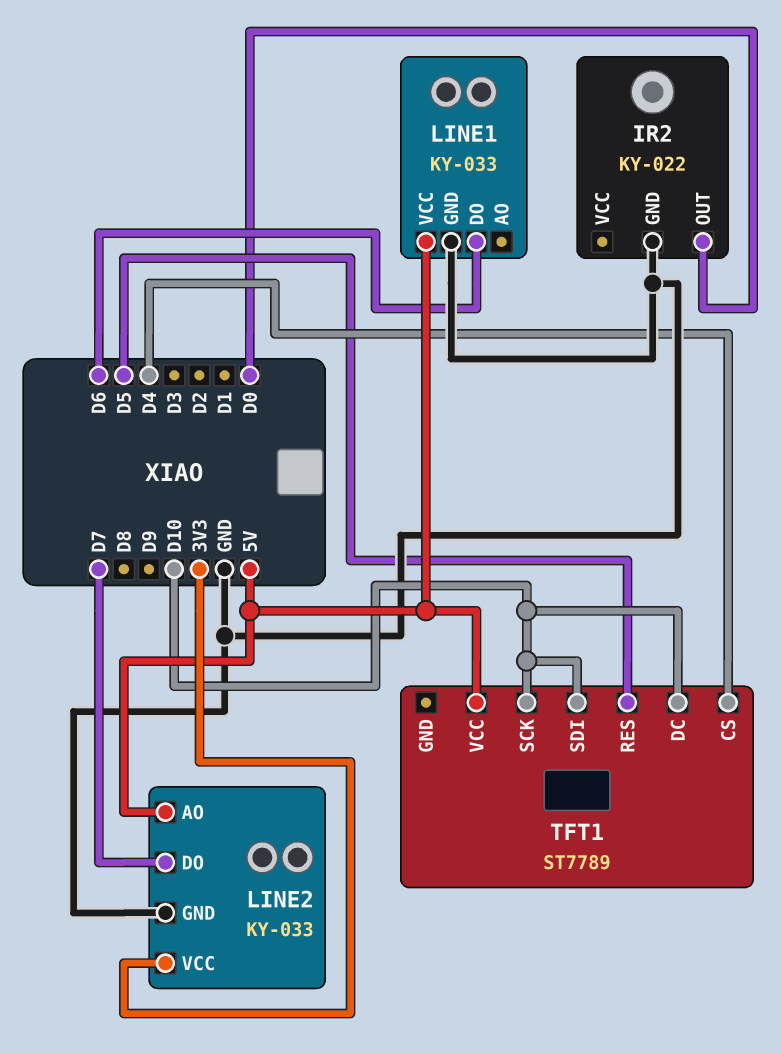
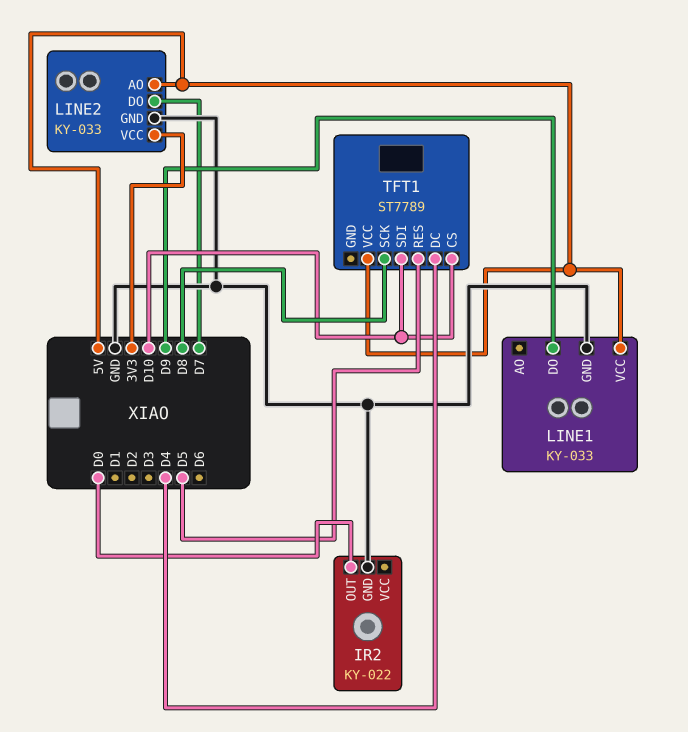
LINE1 pin DO: D6 -> D9
TFT1 pin CS: D4 -> D10
TFT1 pin DC: D10 -> D4
TFT1 pin SCK: D10 -> D8

